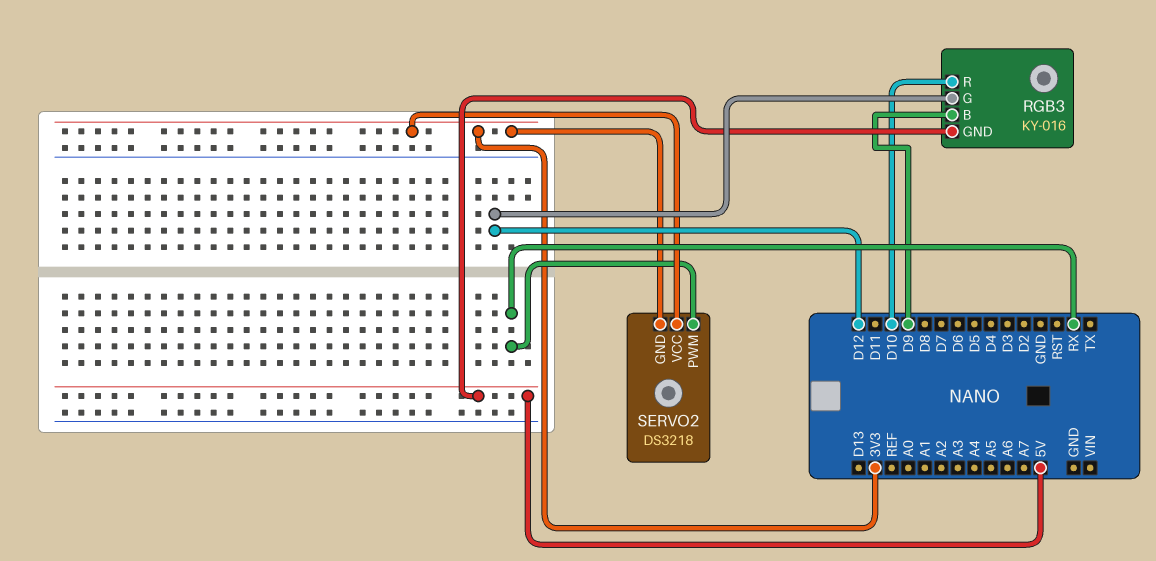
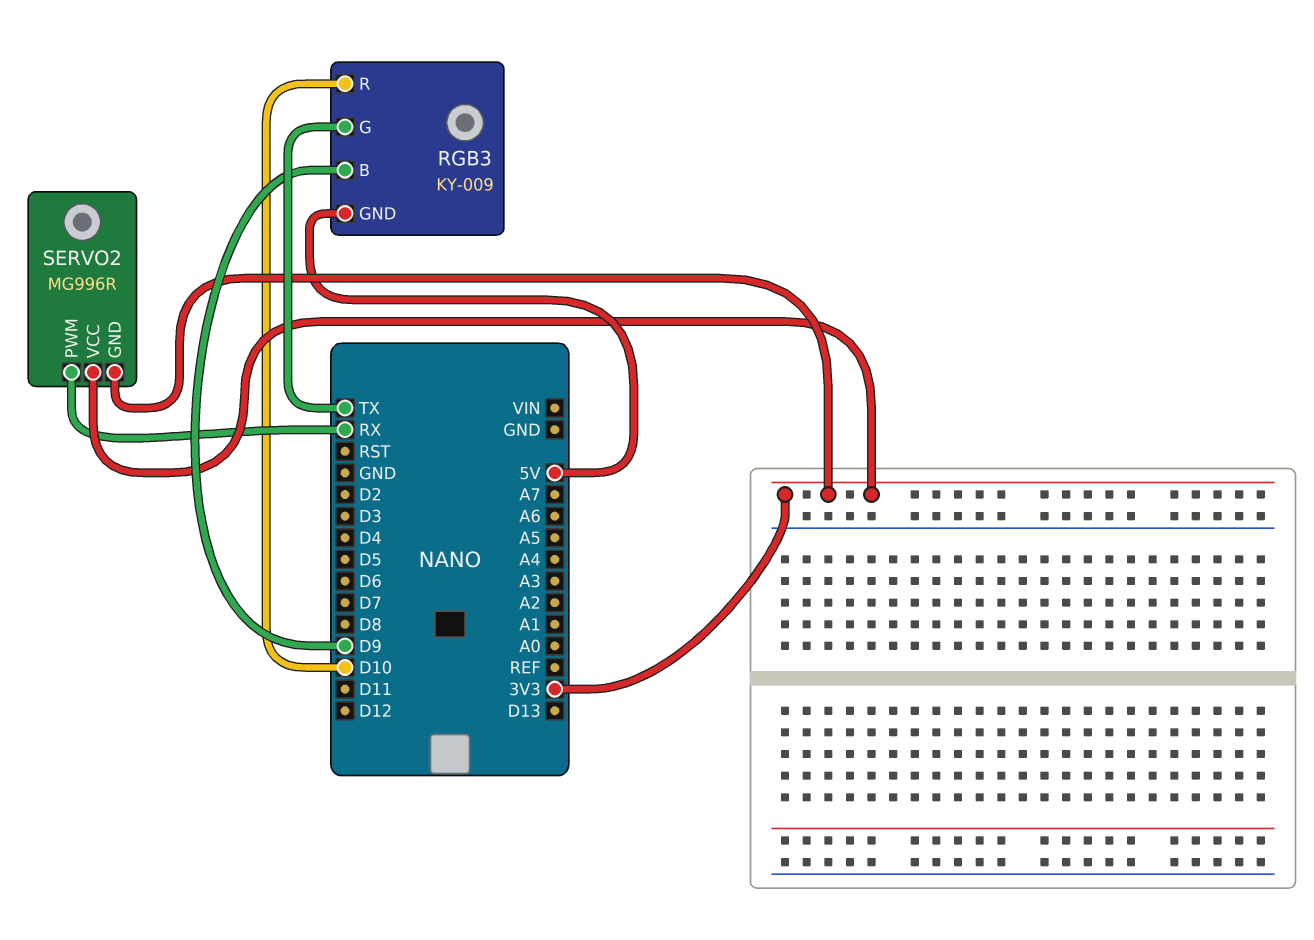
RGB3: KY-016 -> KY-009
RGB3 pin G: D12 -> TX
SERVO2: DS3218 -> MG996R

